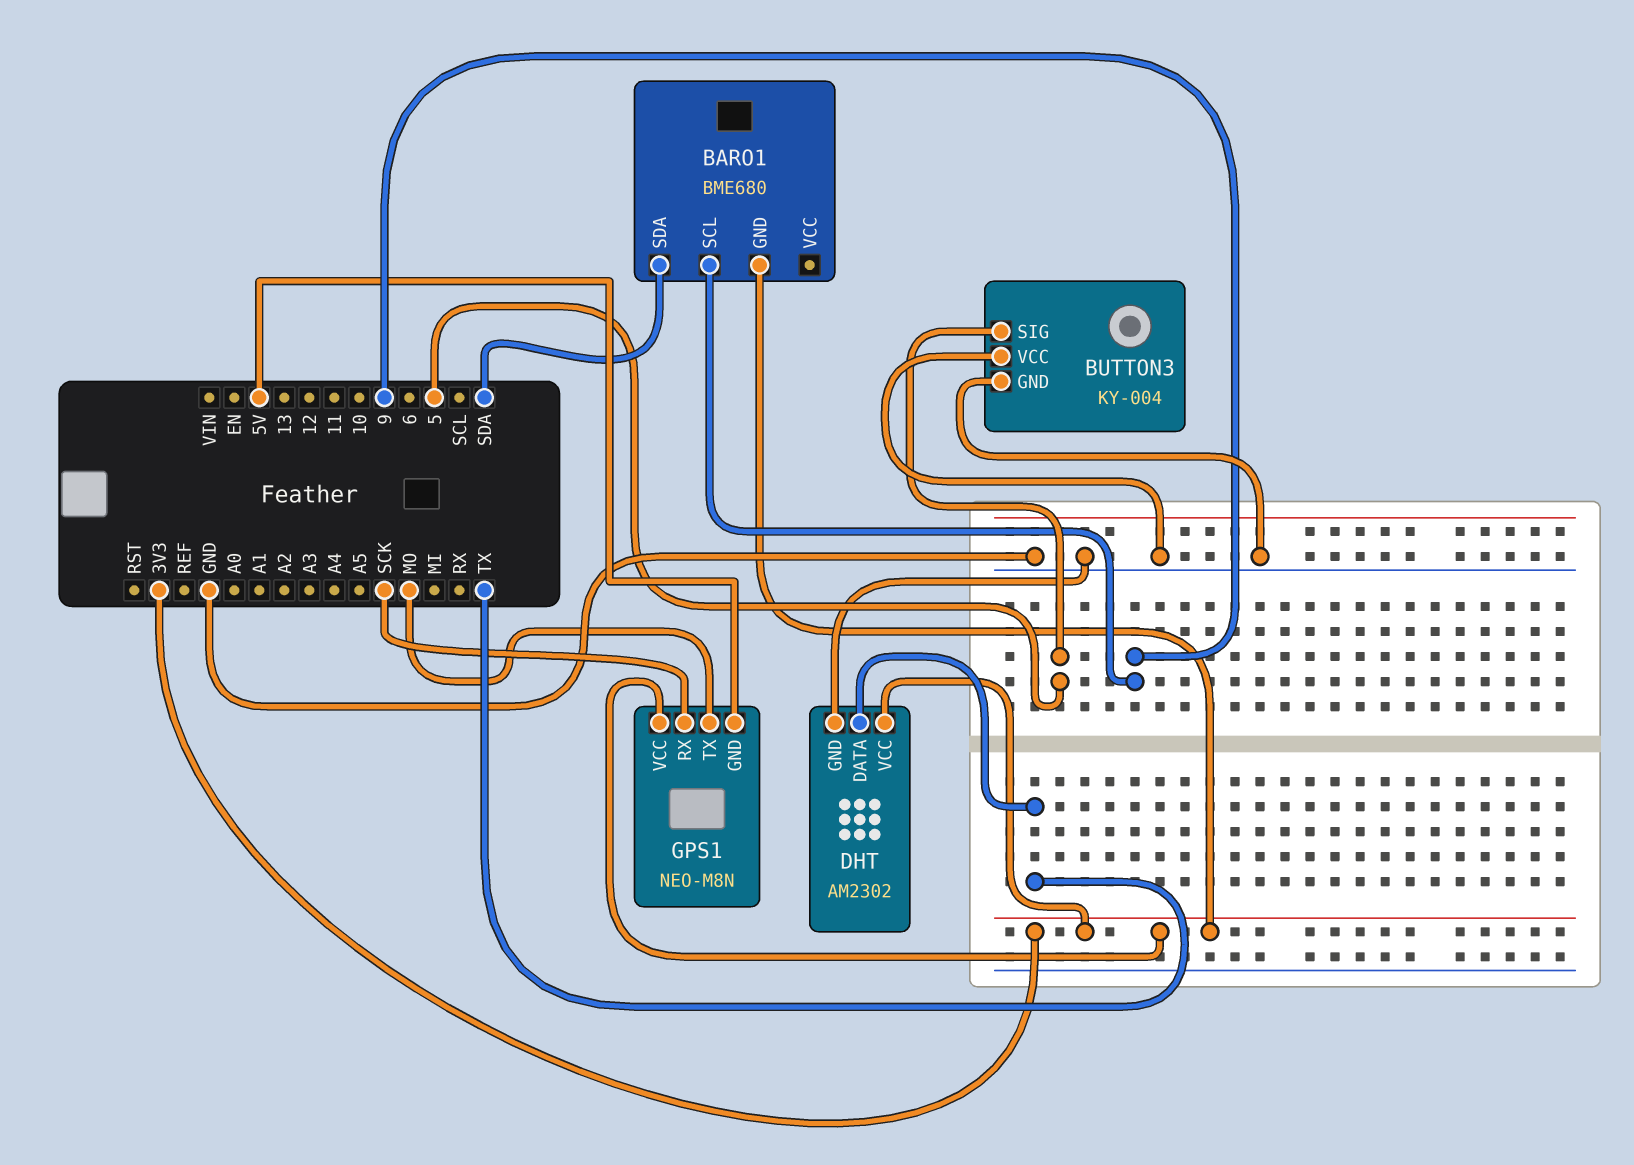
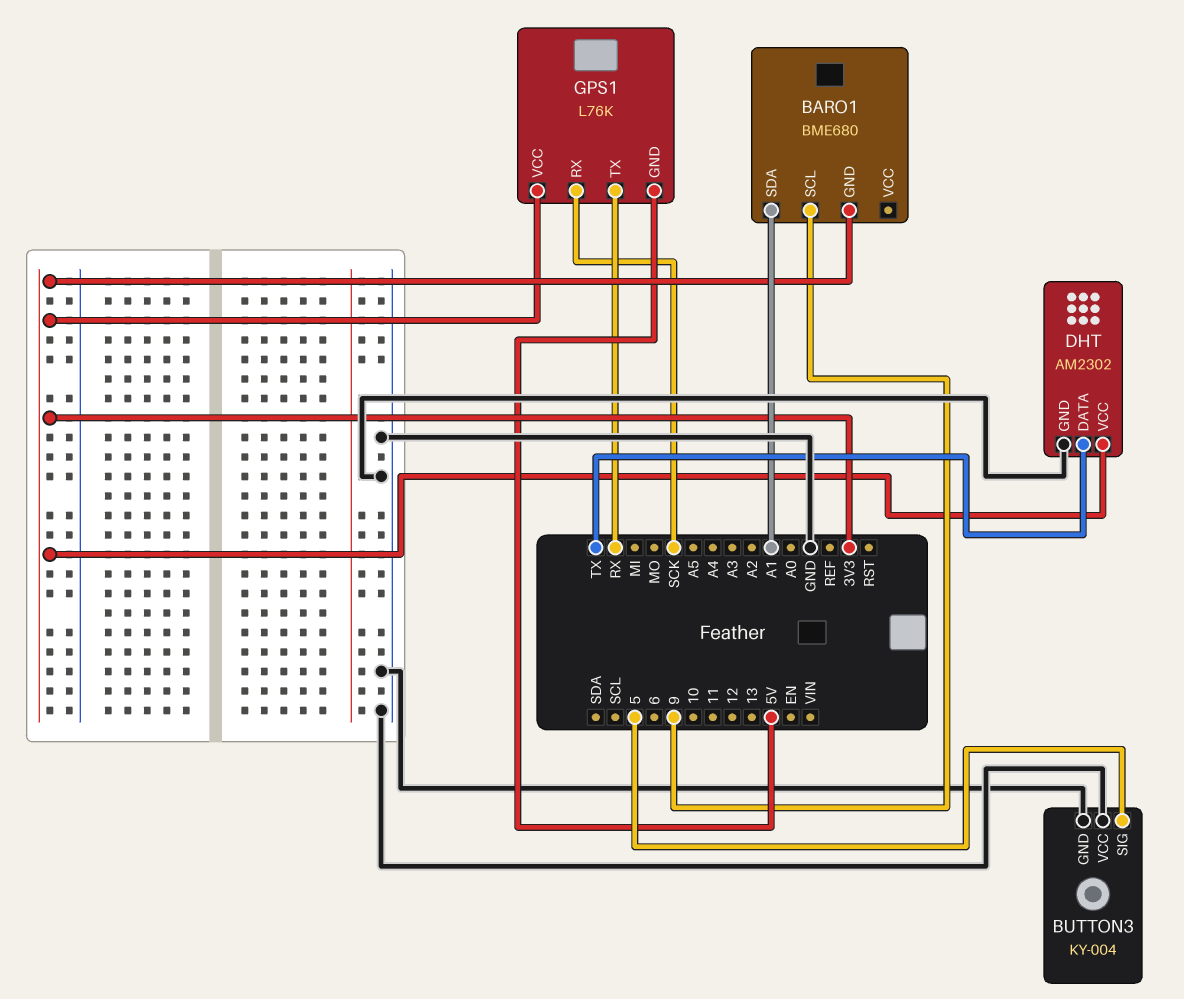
BARO1 pin SDA: SDA -> A1
GPS1: NEO-M8N -> L76K
GPS1 pin TX: MO -> RX

